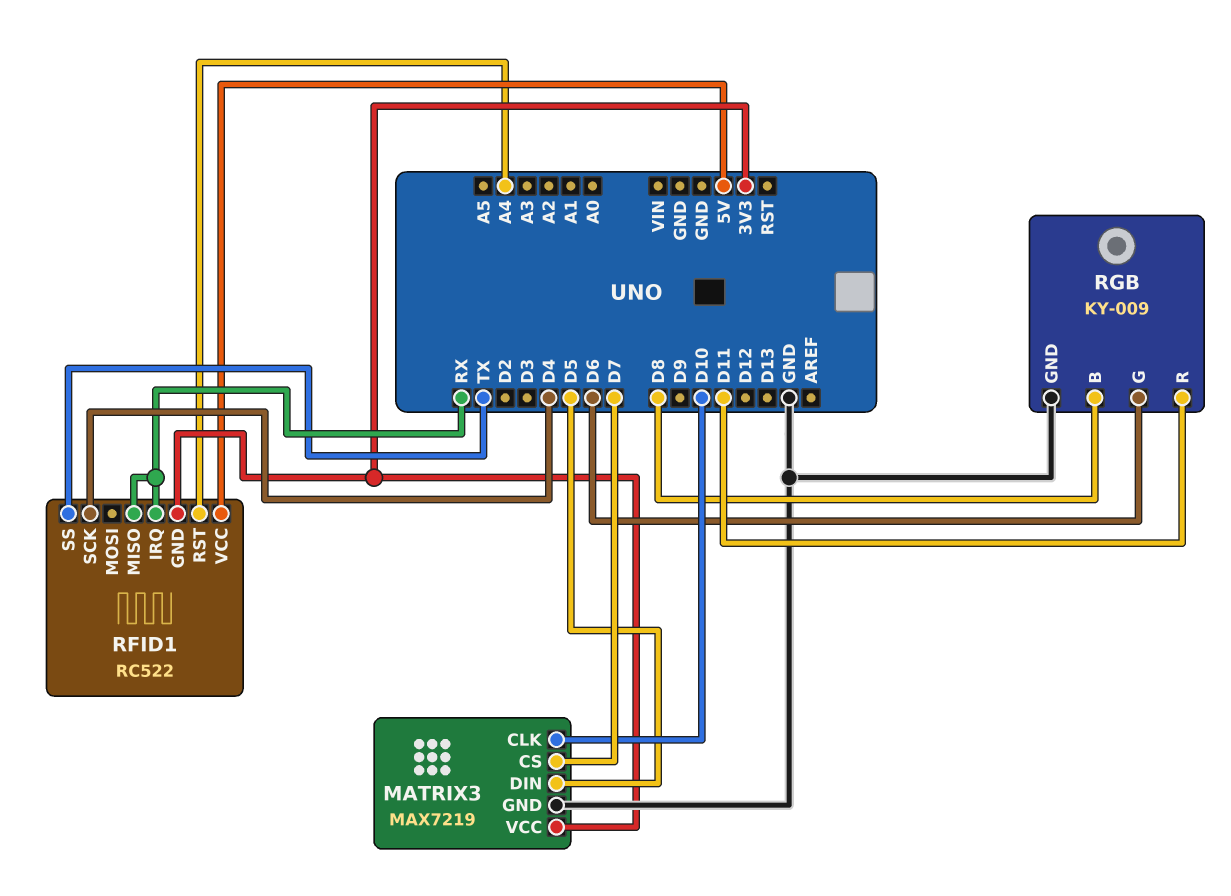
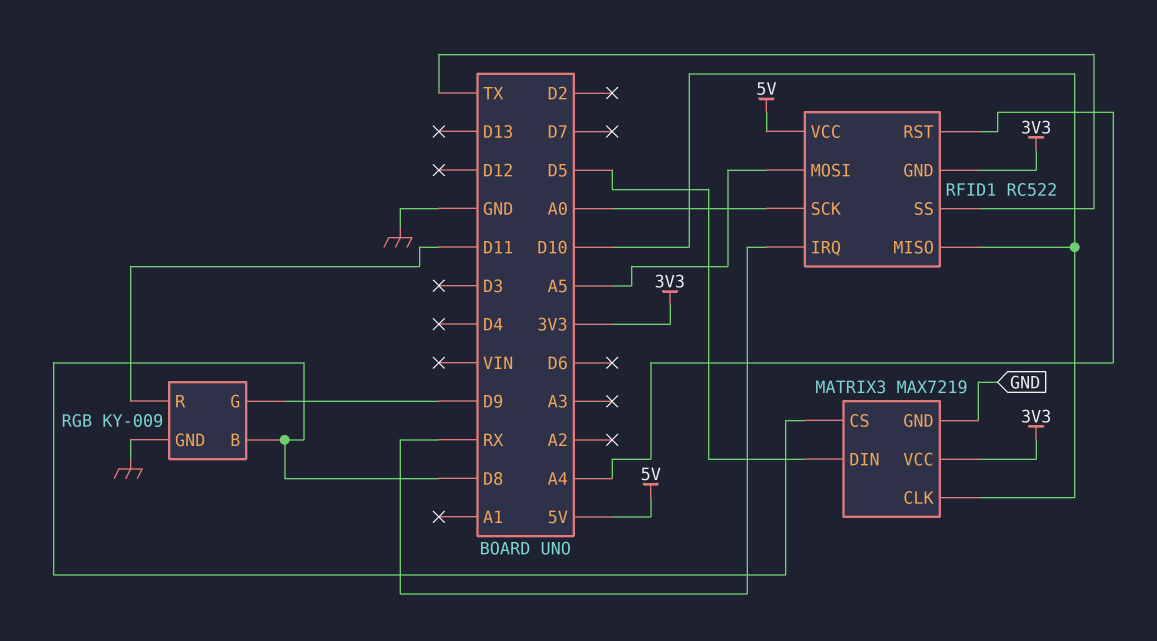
MATRIX3 pin CS: D7 -> D8
RFID1 pin MISO: RX -> D10
RFID1 pin MOSI: none -> A5
RFID1 pin SCK: D4 -> A0
RGB pin G: D6 -> D9

